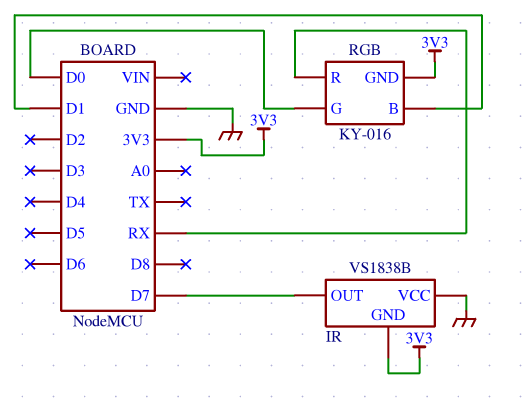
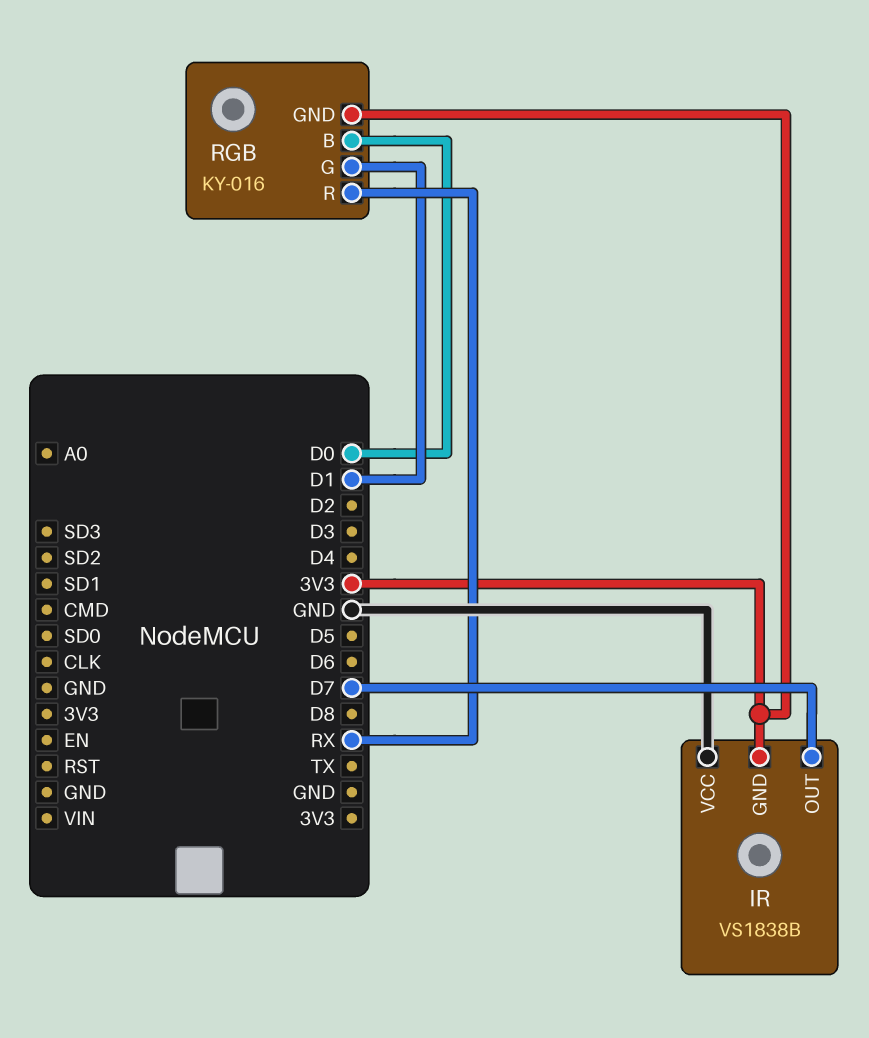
RGB pin B: D1 -> D0
RGB pin G: D0 -> D1

